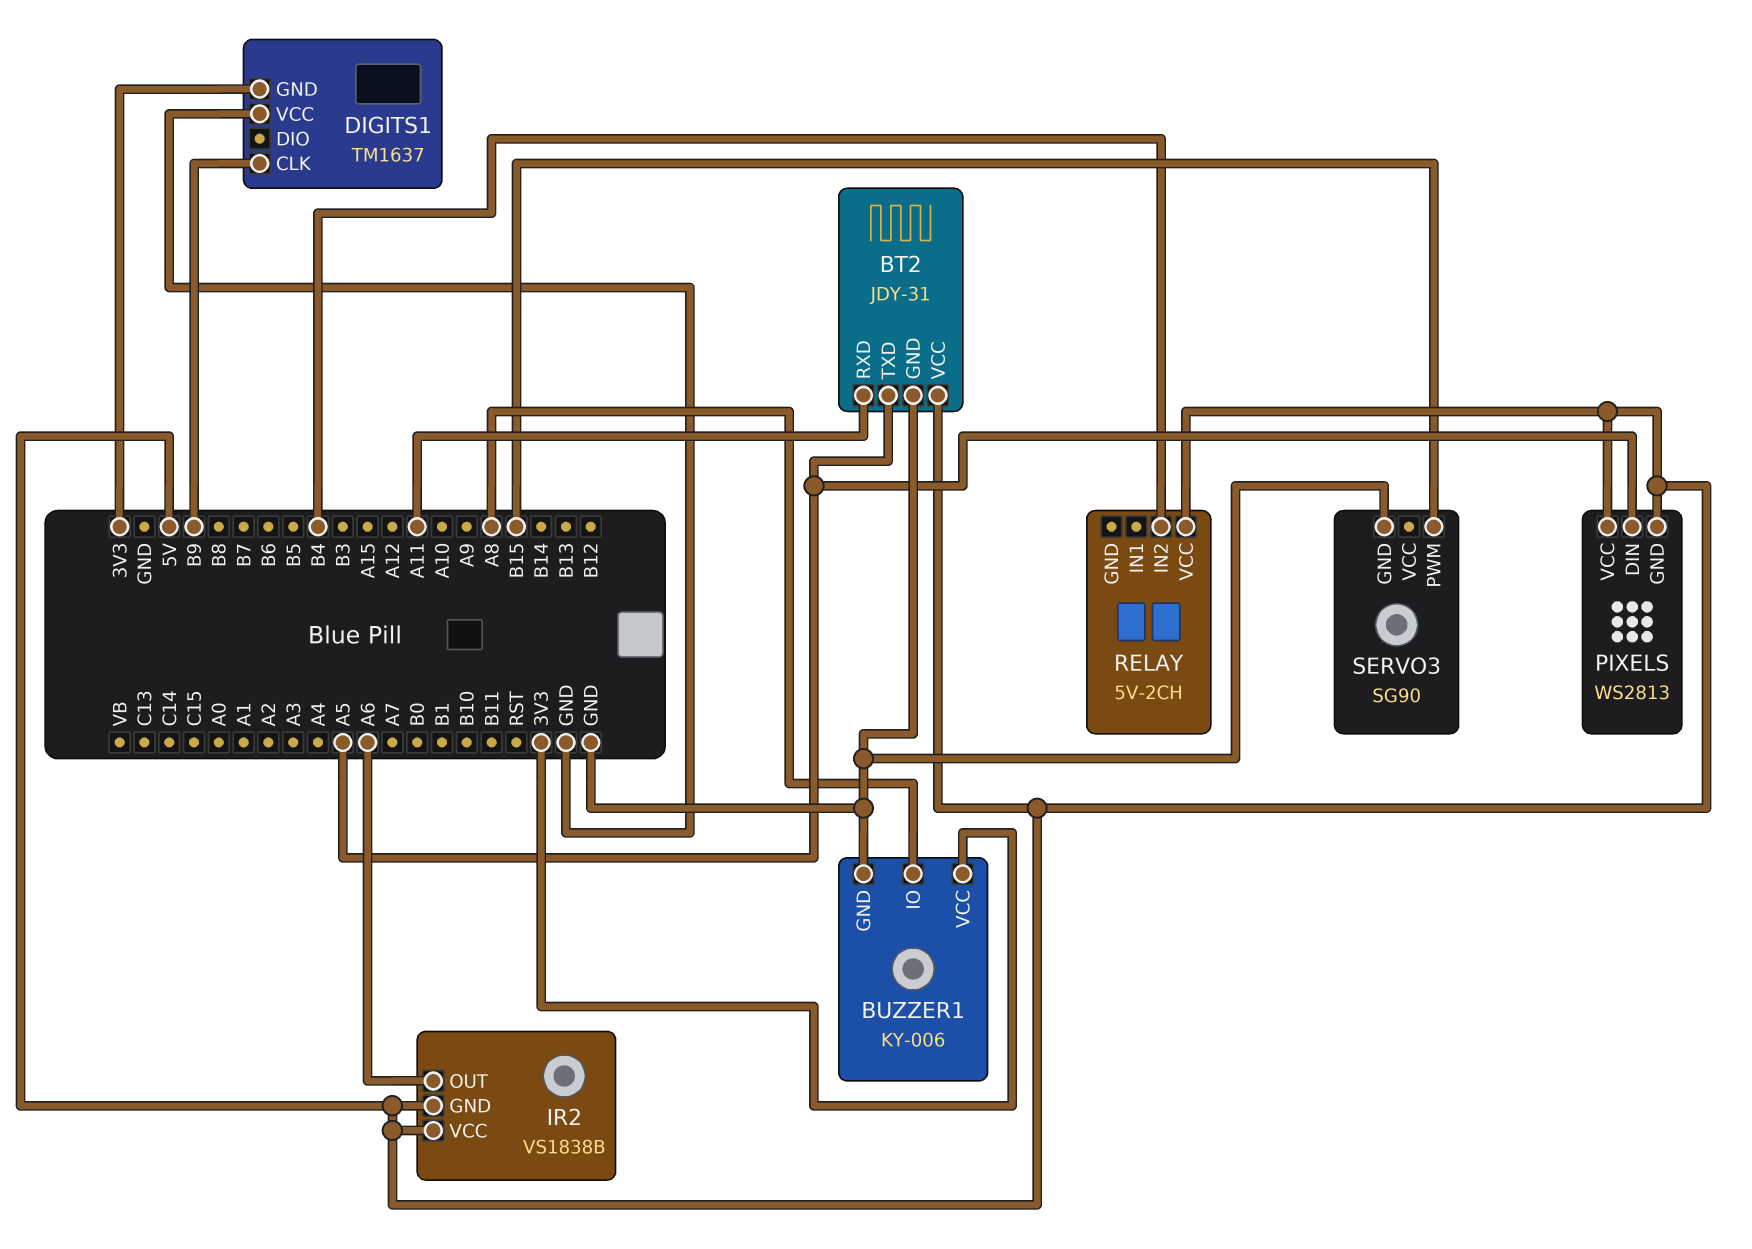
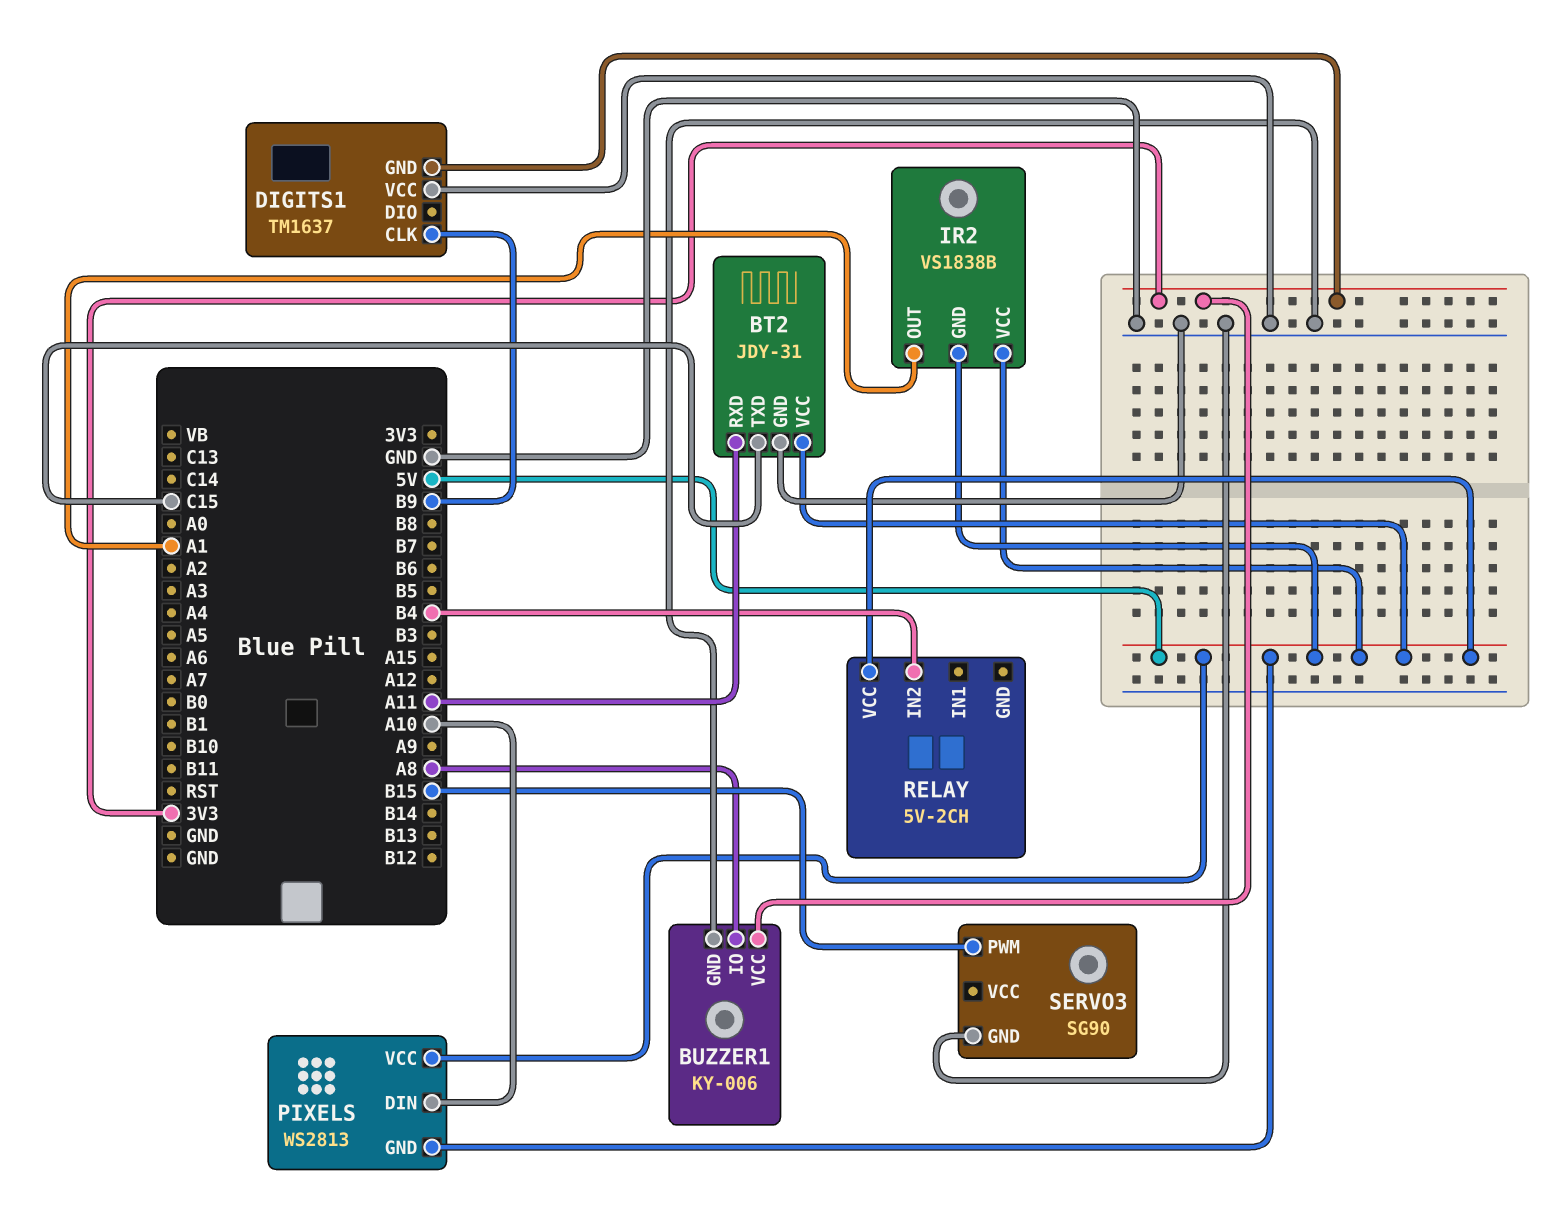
BT2 pin TXD: A5 -> C15
IR2 pin OUT: A6 -> A1
PIXELS pin DIN: A5 -> A10

